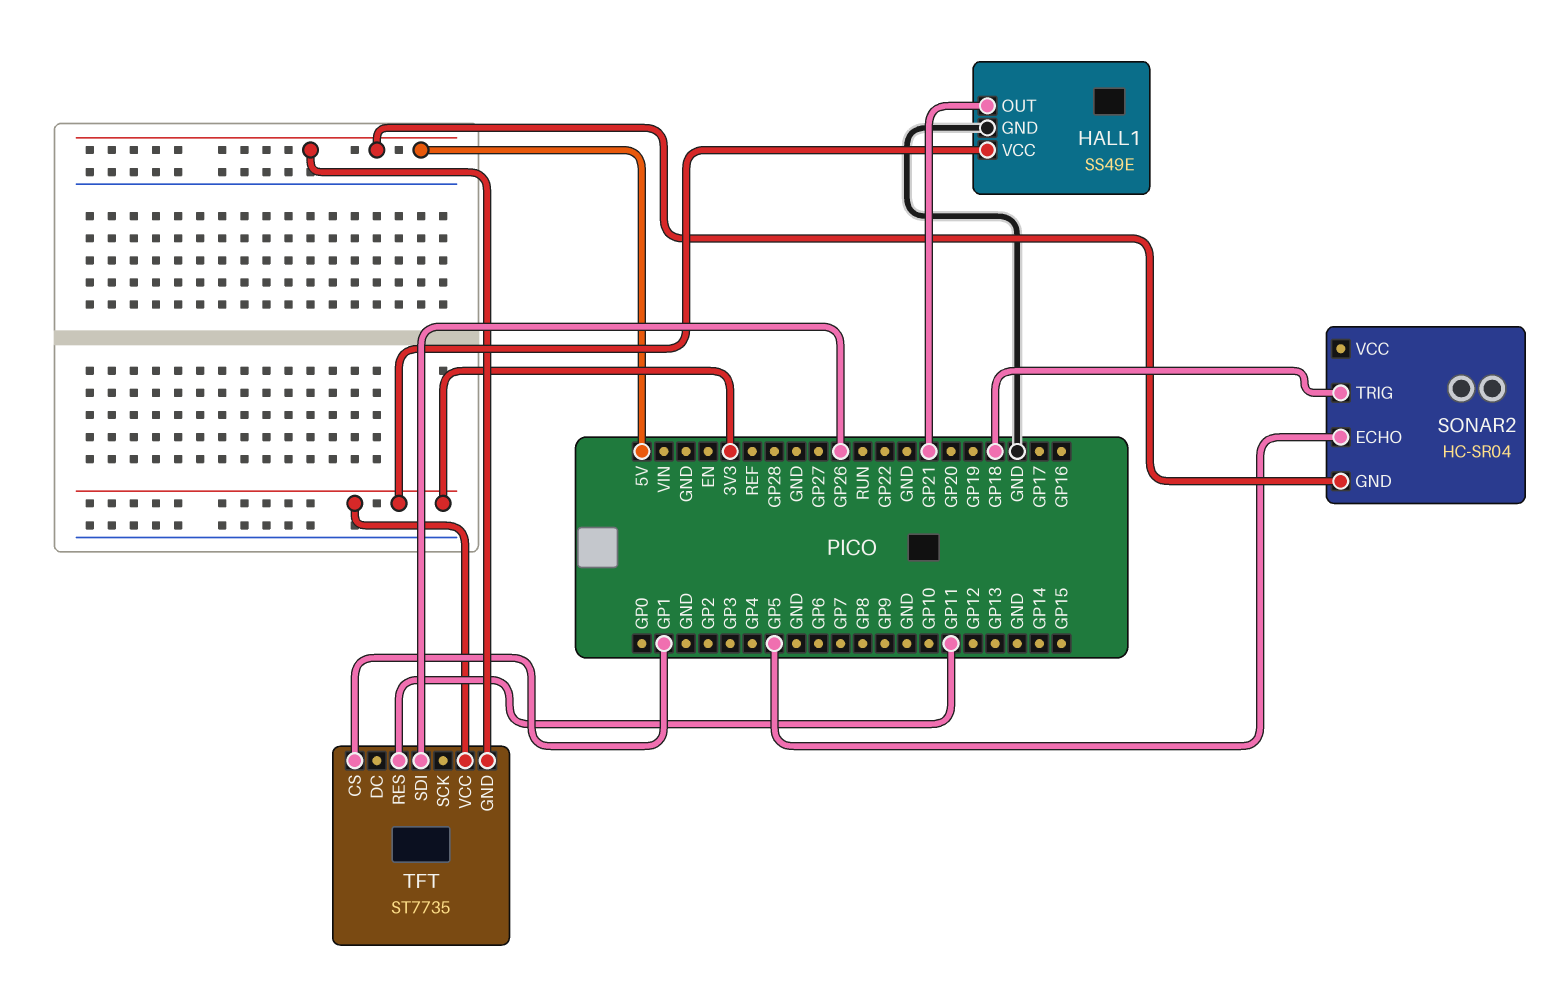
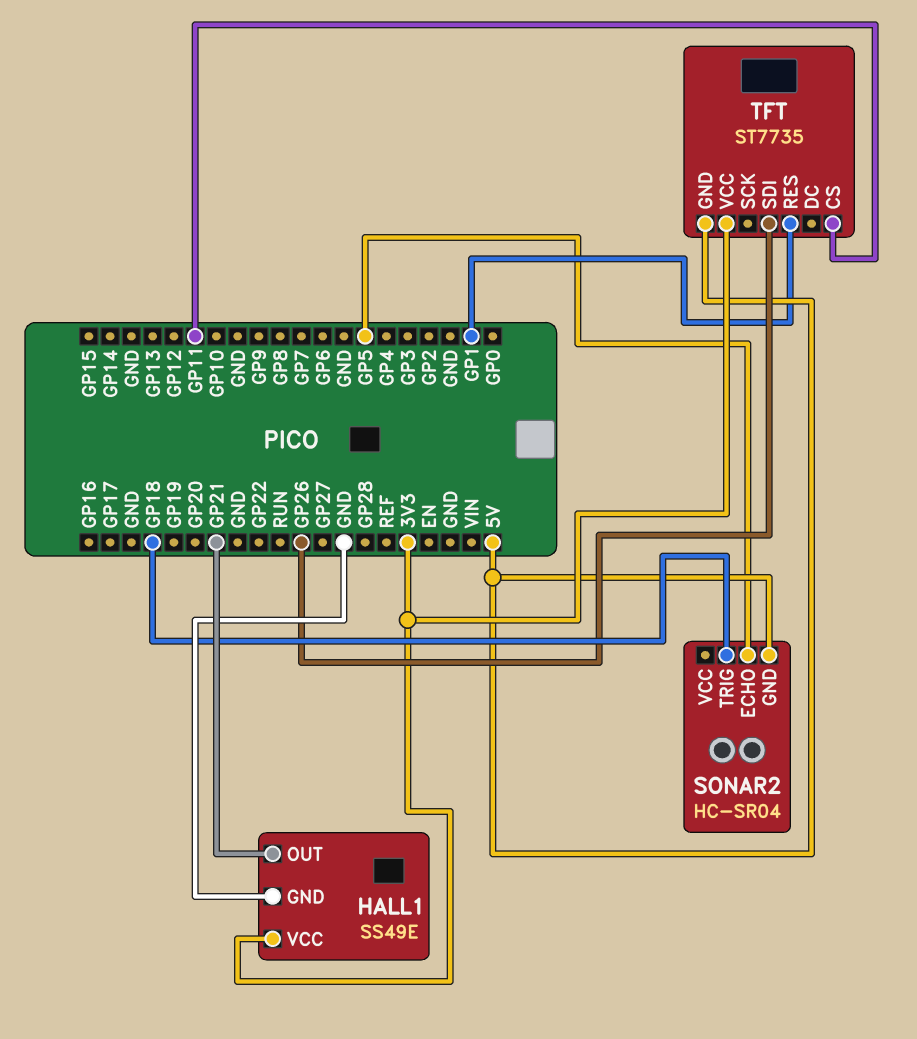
TFT pin CS: GP1 -> GP11
TFT pin RES: GP11 -> GP1

